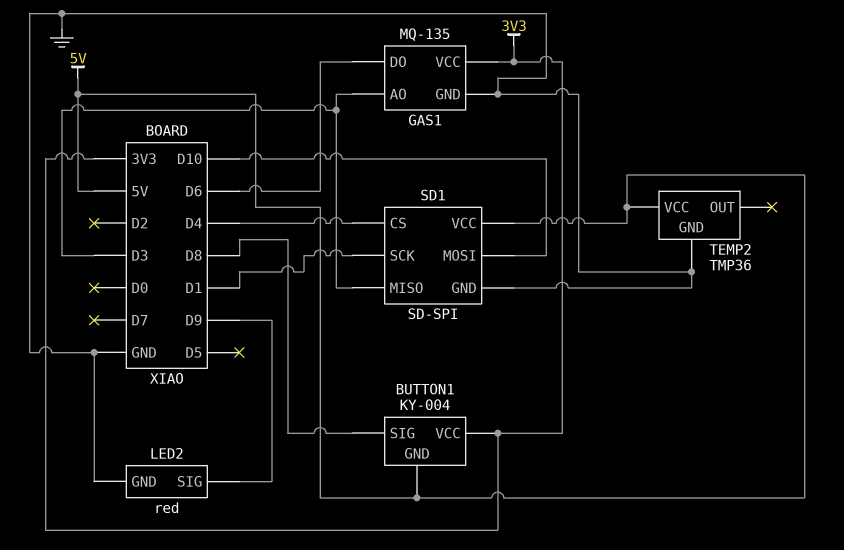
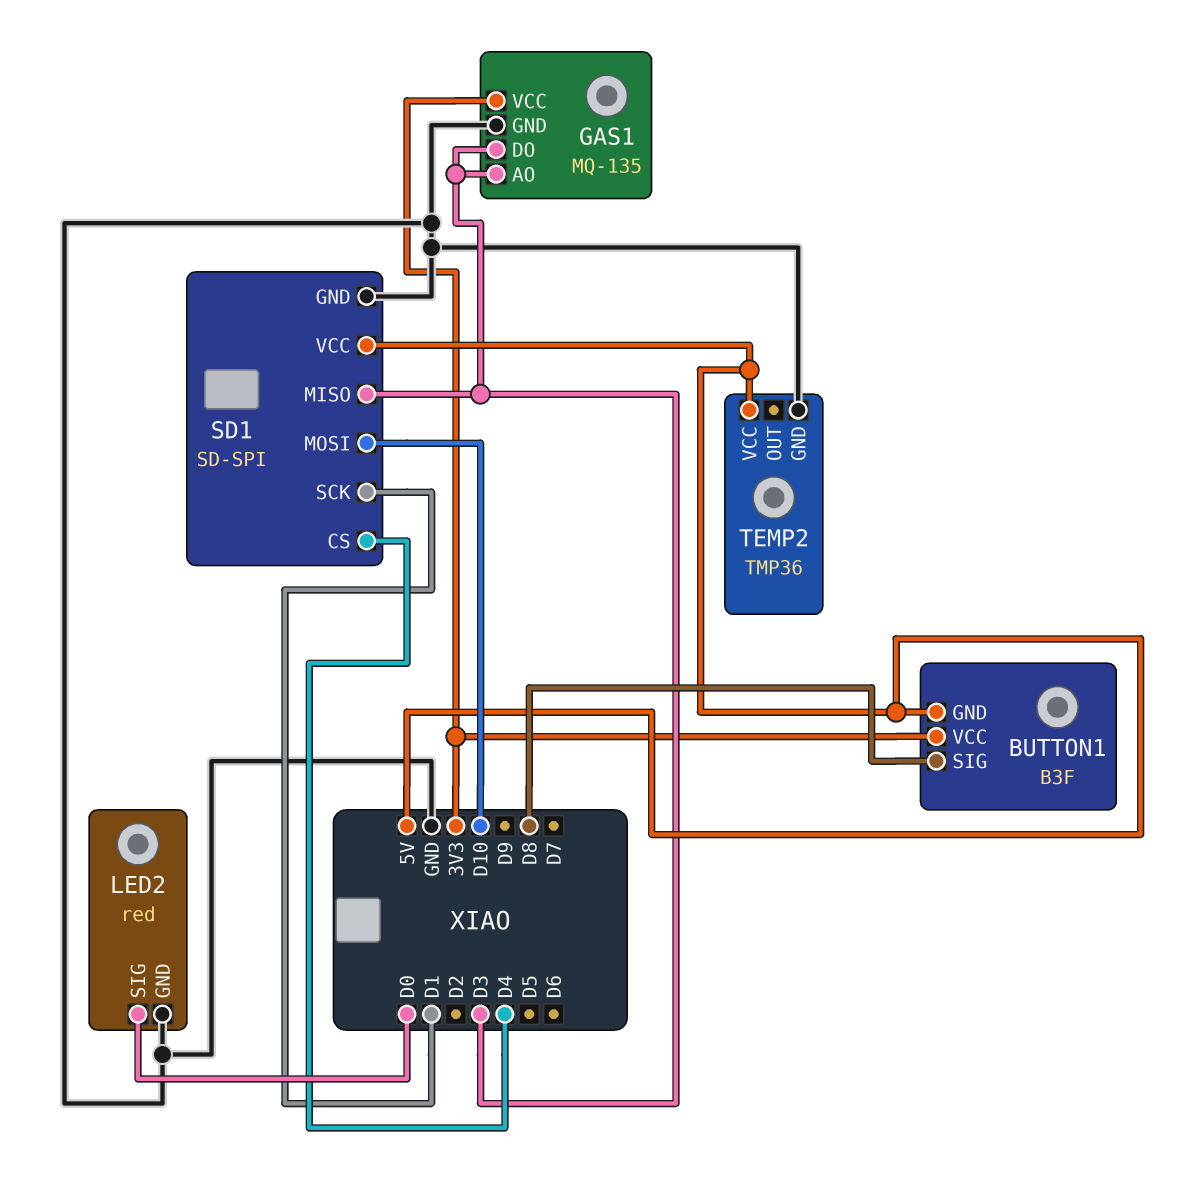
BUTTON1: KY-004 -> B3F
GAS1 pin DO: D6 -> D3
LED2 pin SIG: D9 -> D0

